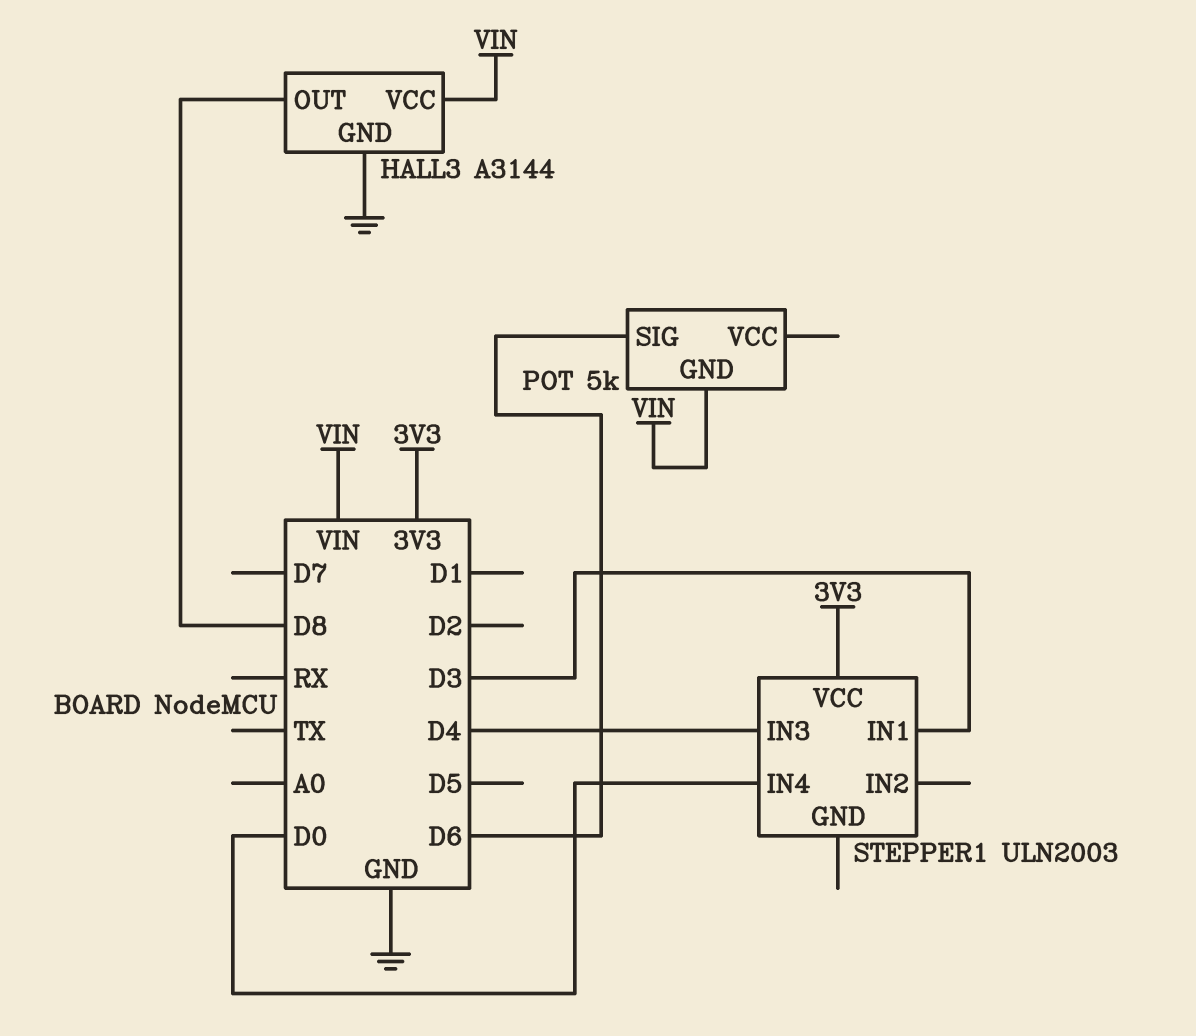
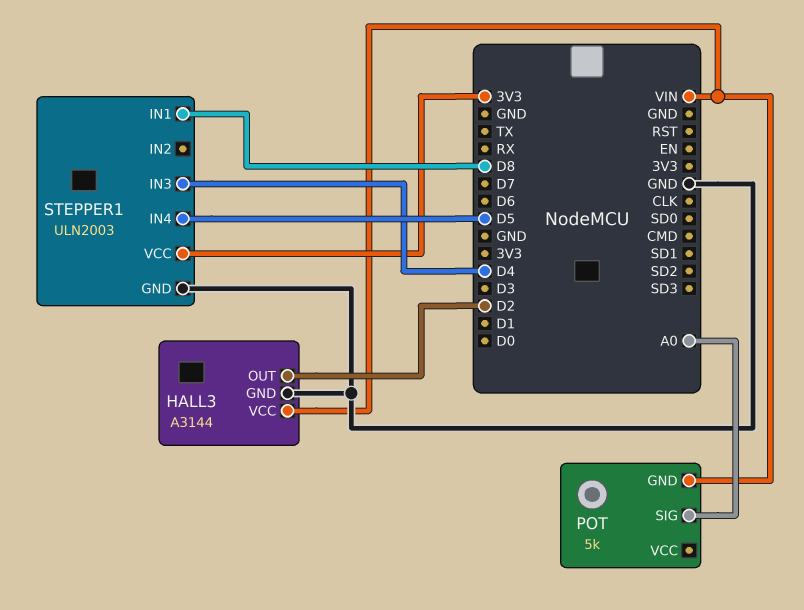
HALL3 pin OUT: D8 -> D2
POT pin SIG: D6 -> A0
STEPPER1 pin GND: none -> GND
STEPPER1 pin IN1: D3 -> D8
STEPPER1 pin IN4: D0 -> D5

